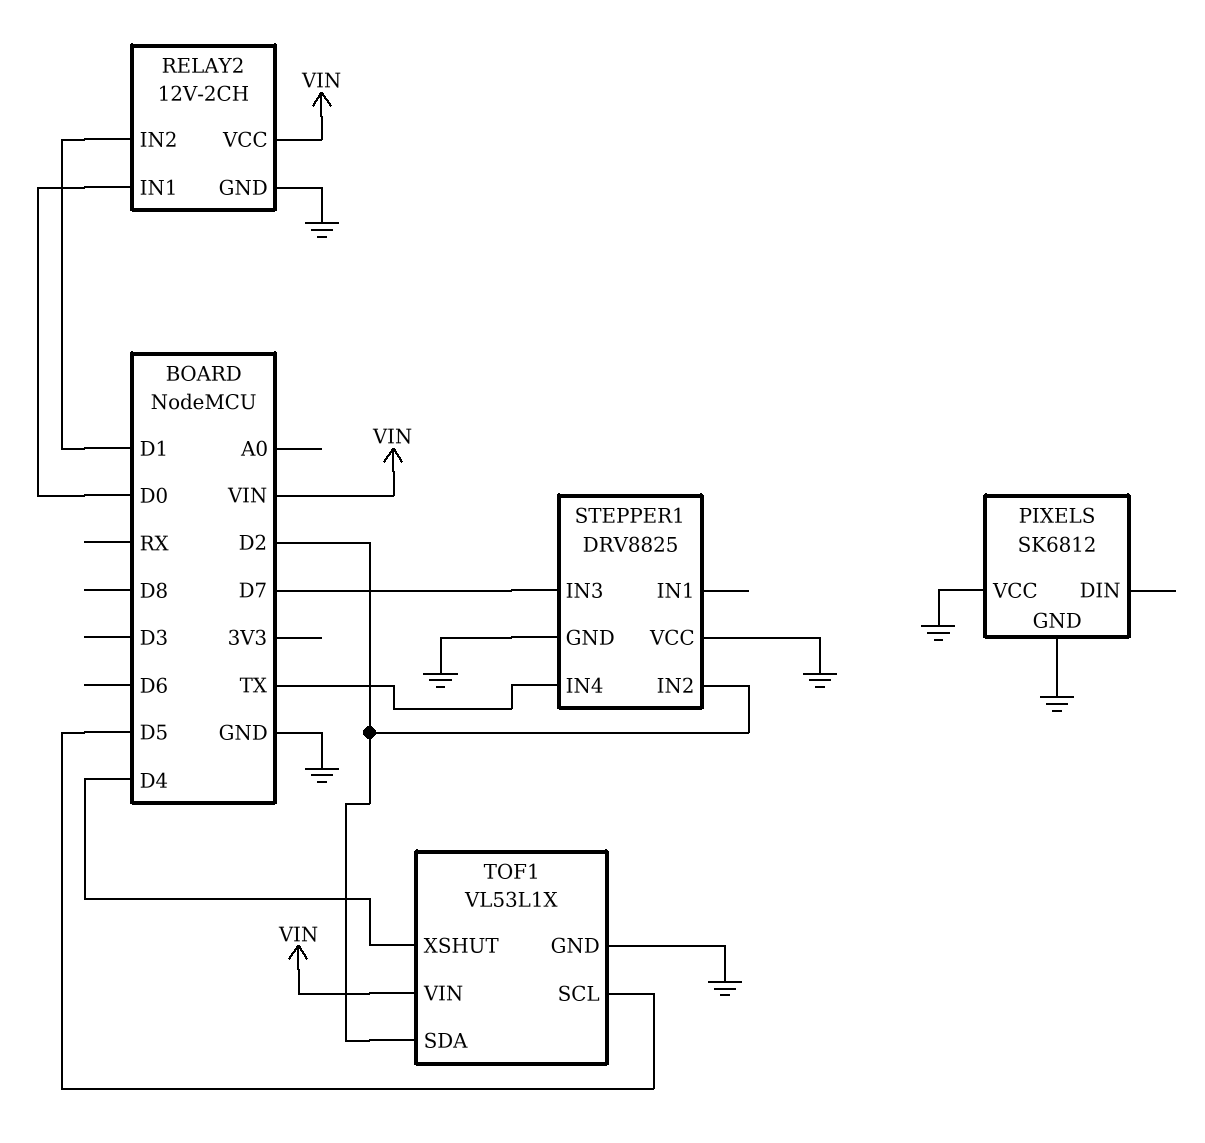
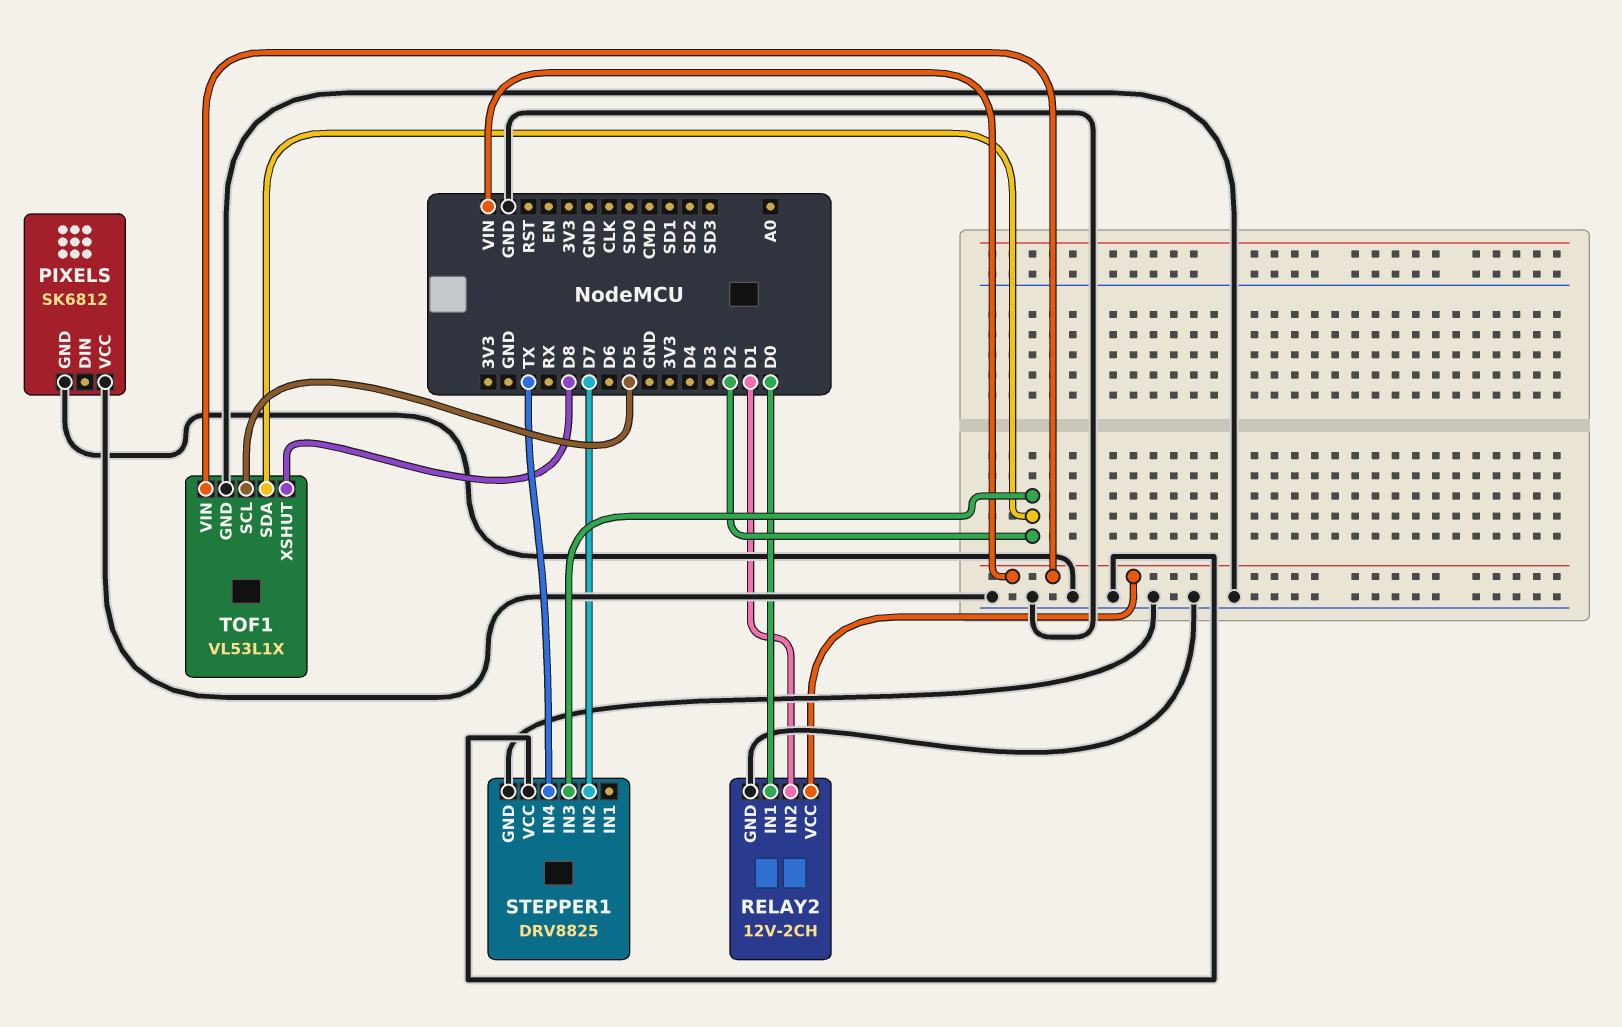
STEPPER1 pin IN2: D2 -> D7
STEPPER1 pin IN3: D7 -> D2
TOF1 pin XSHUT: D4 -> D8

